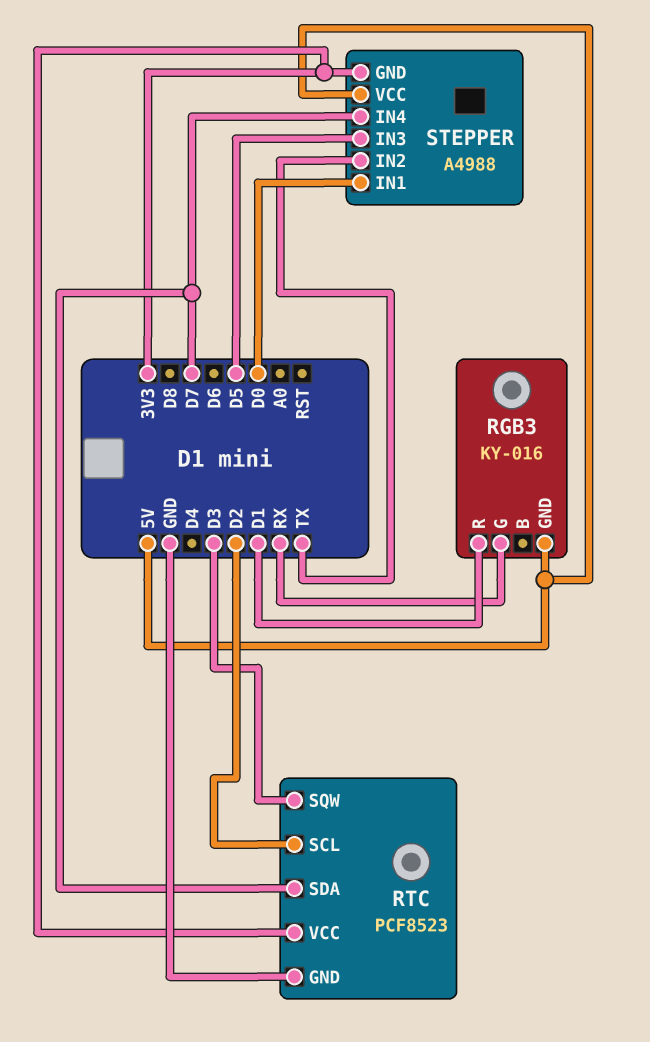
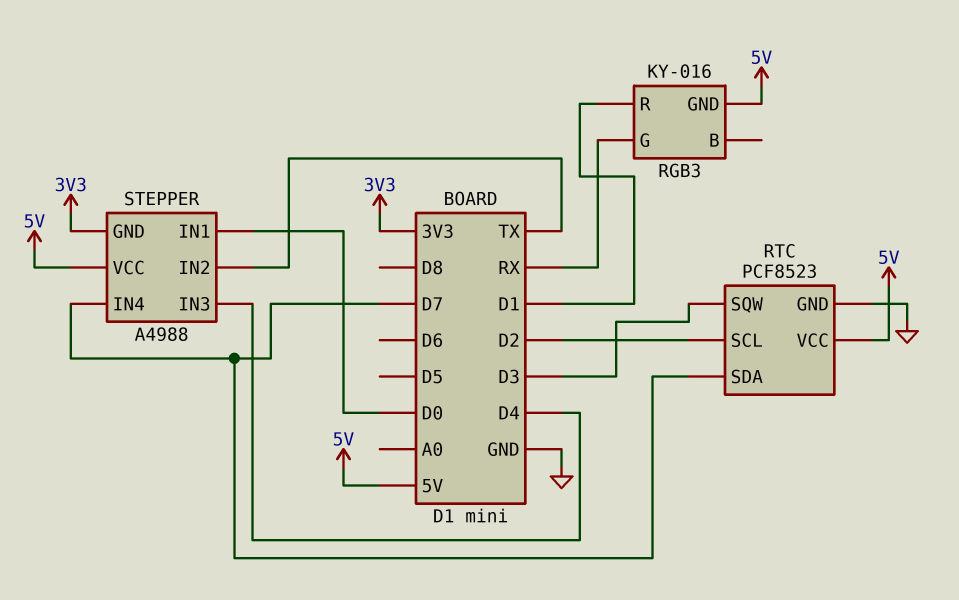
RTC pin VCC: 3V3 -> 5V
STEPPER pin IN3: D5 -> D4

